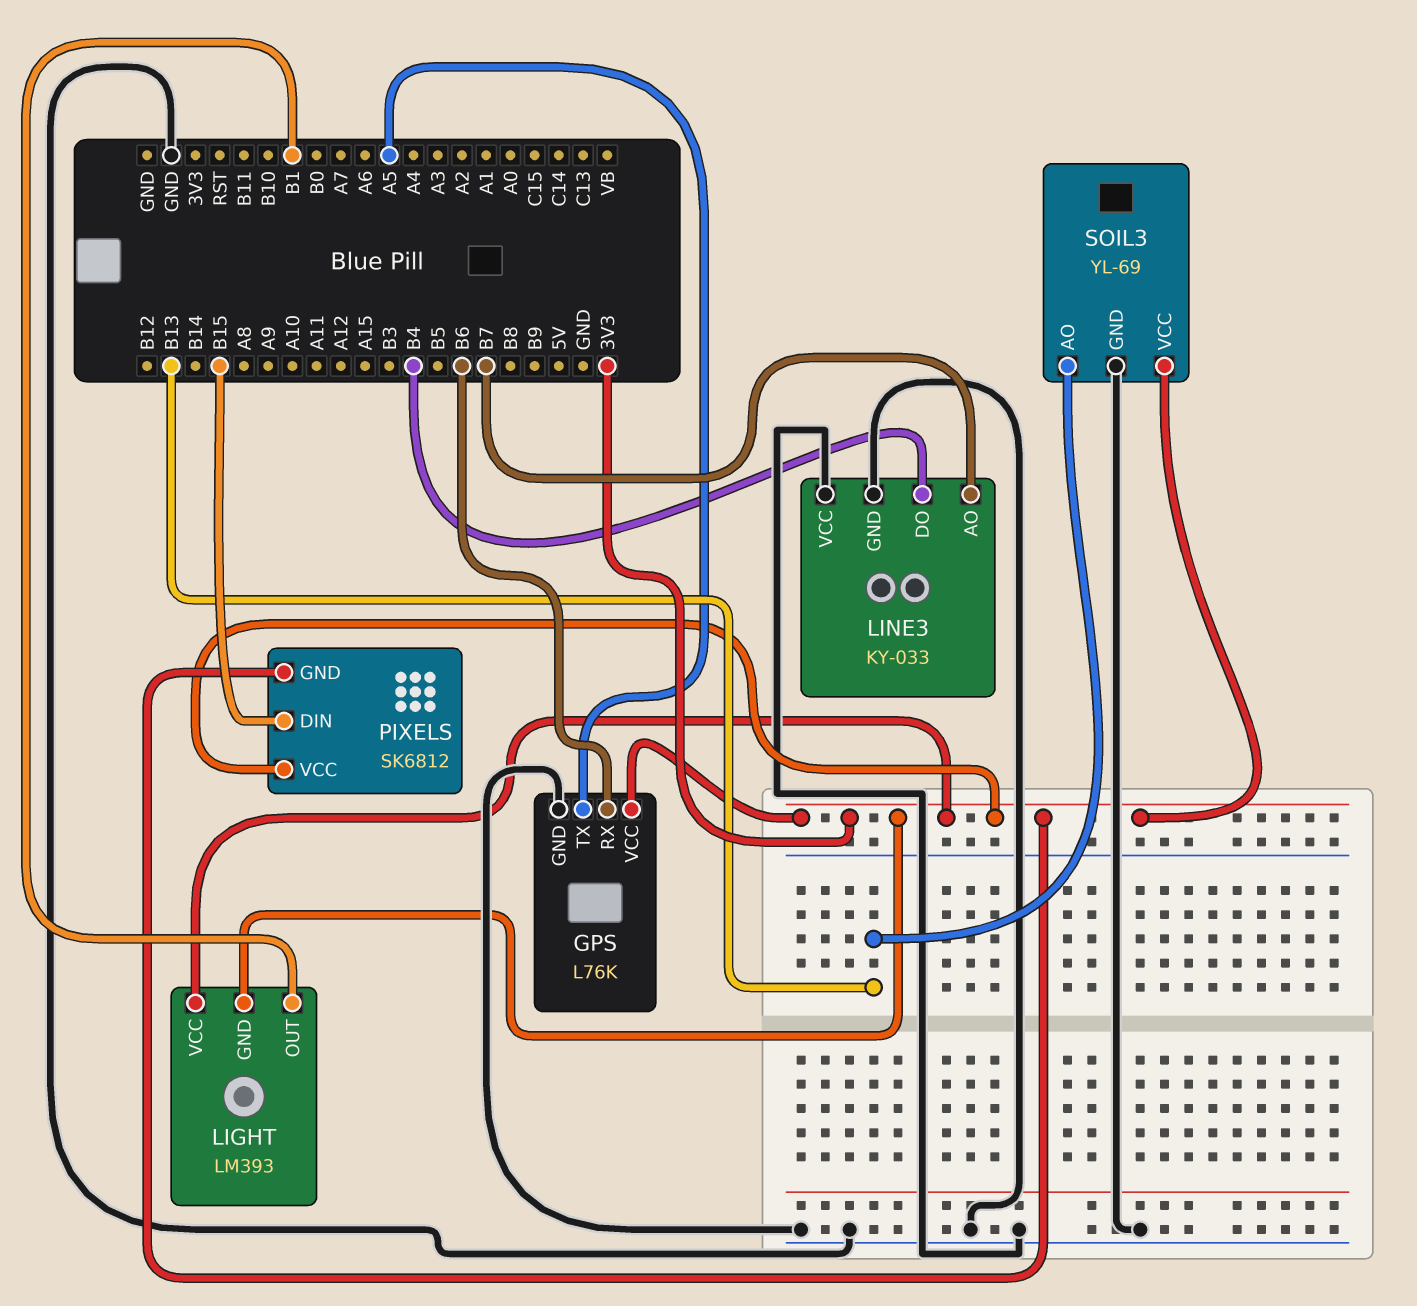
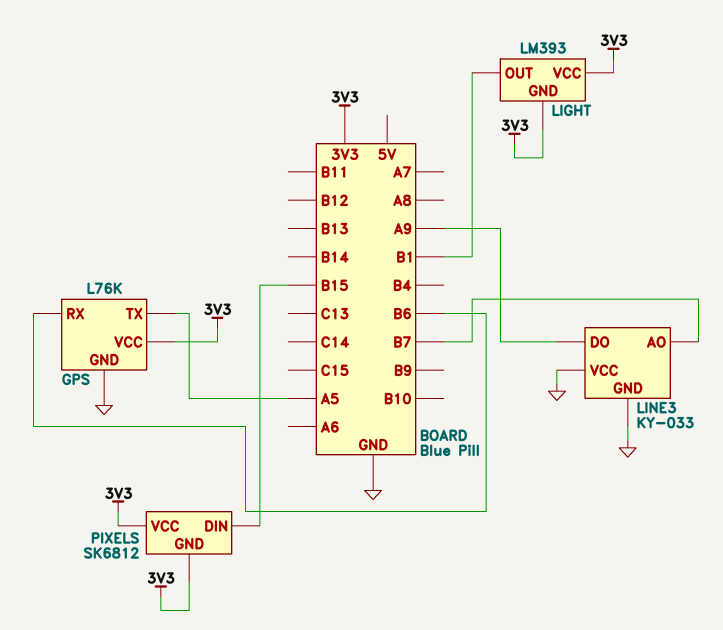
LINE3 pin DO: B4 -> A9
SOIL3: YL-69 -> none
SOIL3 pin AO: B13 -> none
SOIL3 pin GND: GND -> none
SOIL3 pin VCC: 3V3 -> none

